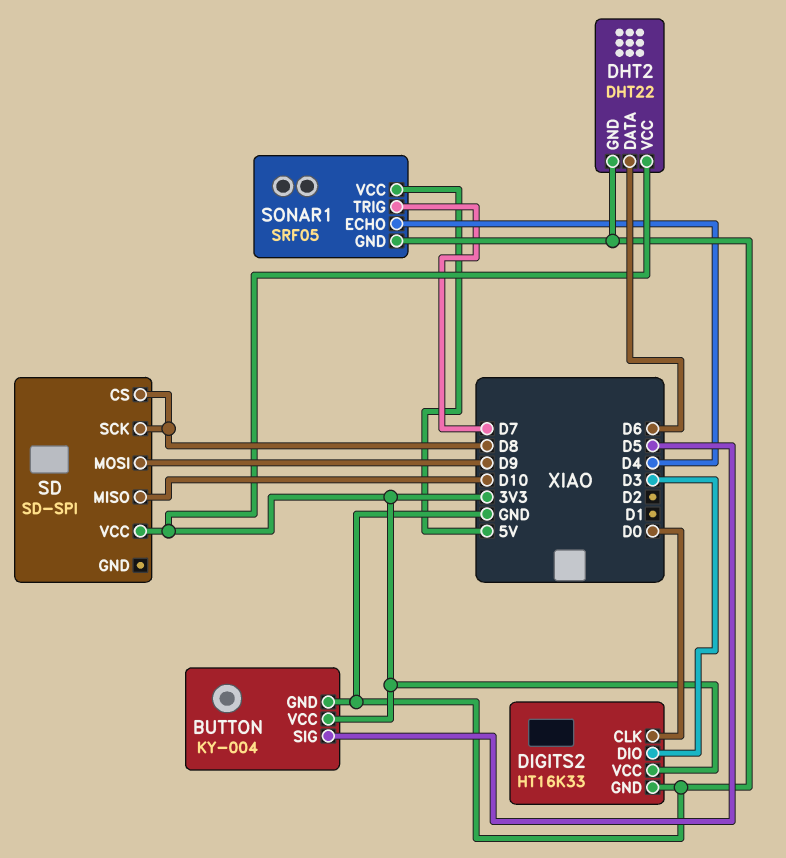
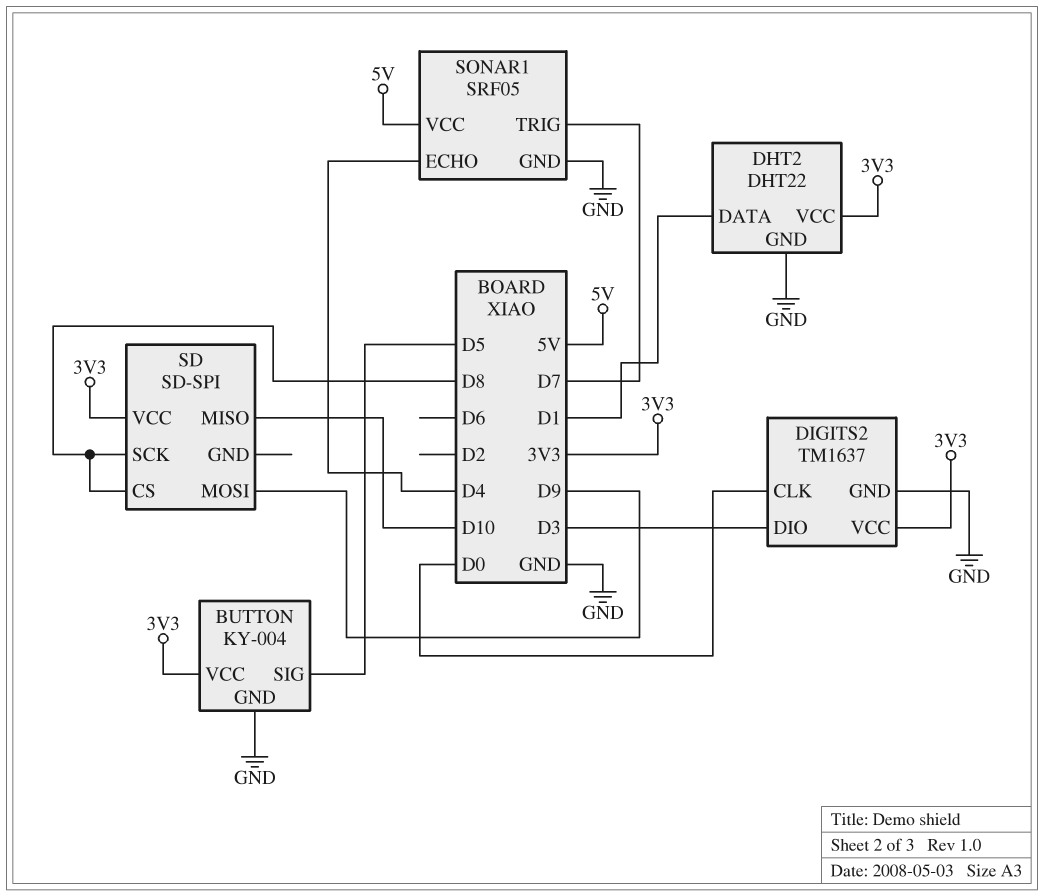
DHT2 pin DATA: D6 -> D1
DIGITS2: HT16K33 -> TM1637

